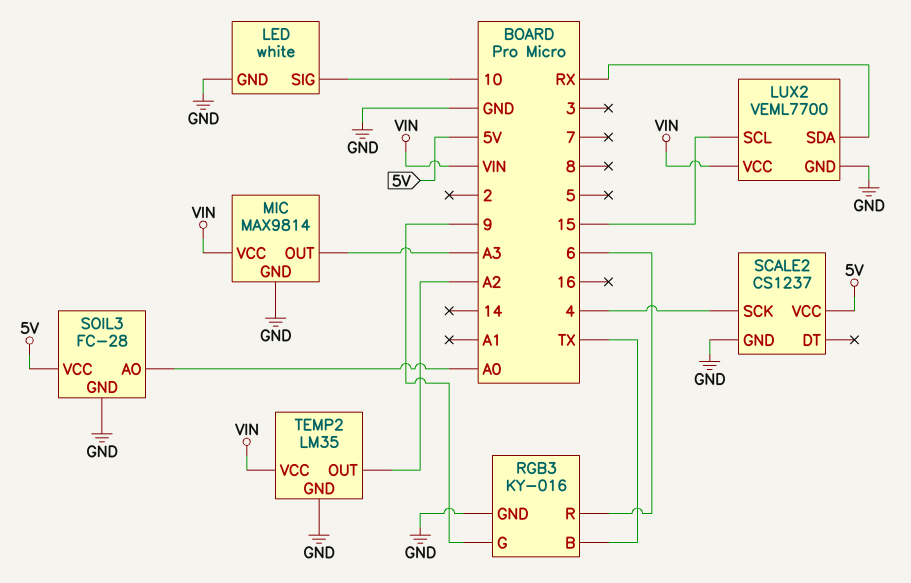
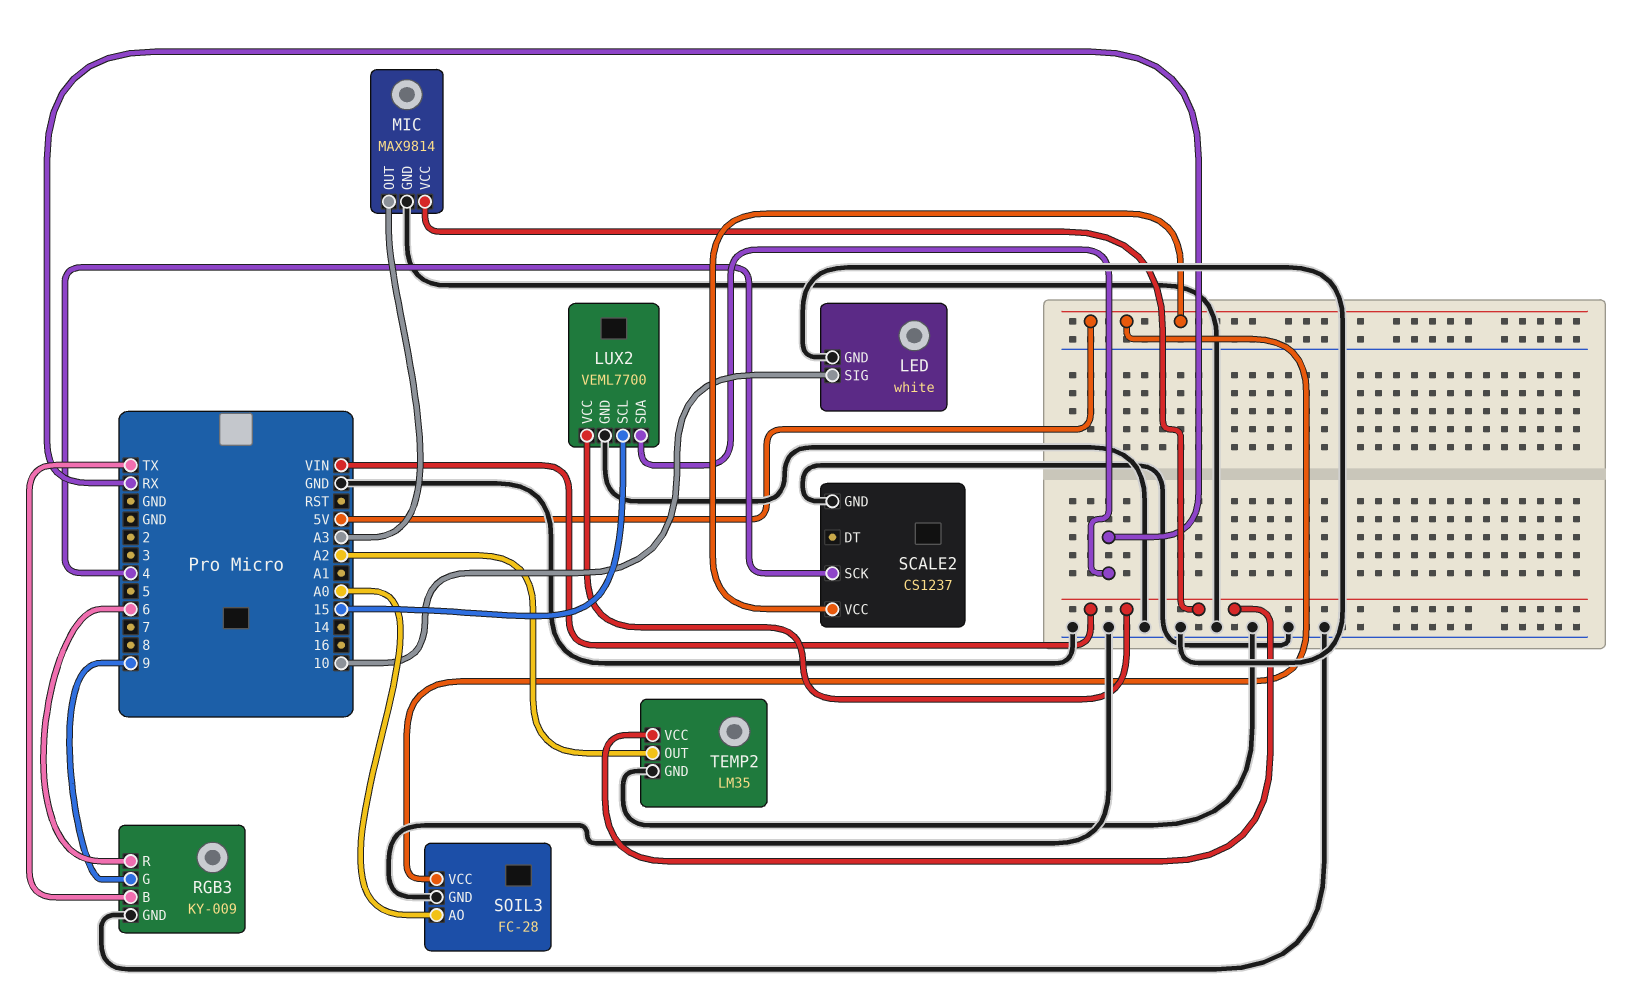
RGB3: KY-016 -> KY-009

